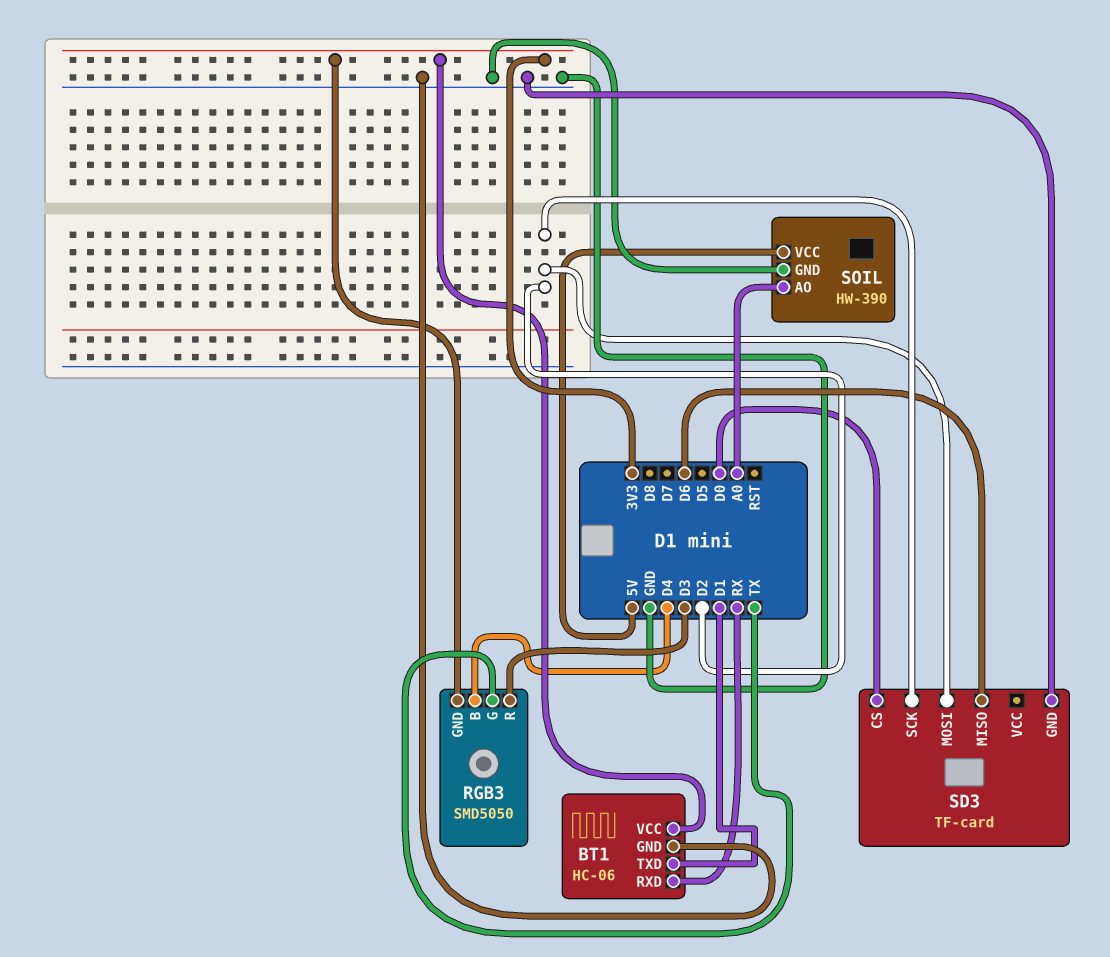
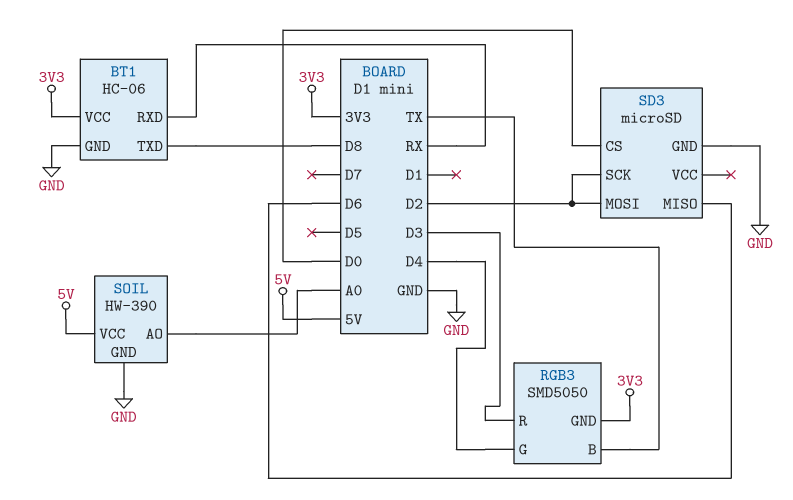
BT1 pin TXD: D1 -> D8
RGB3 pin B: D4 -> TX
RGB3 pin G: TX -> D4
SD3: TF-card -> microSD

